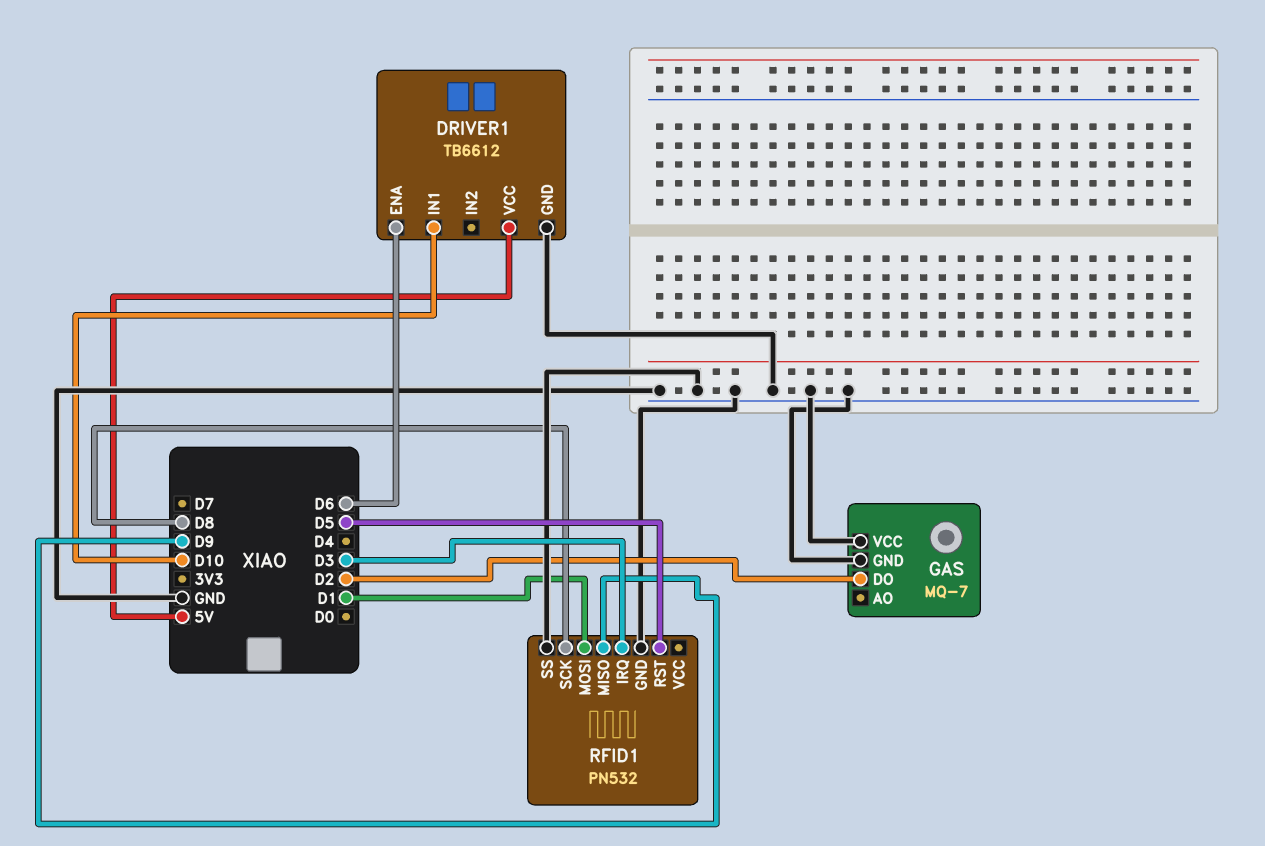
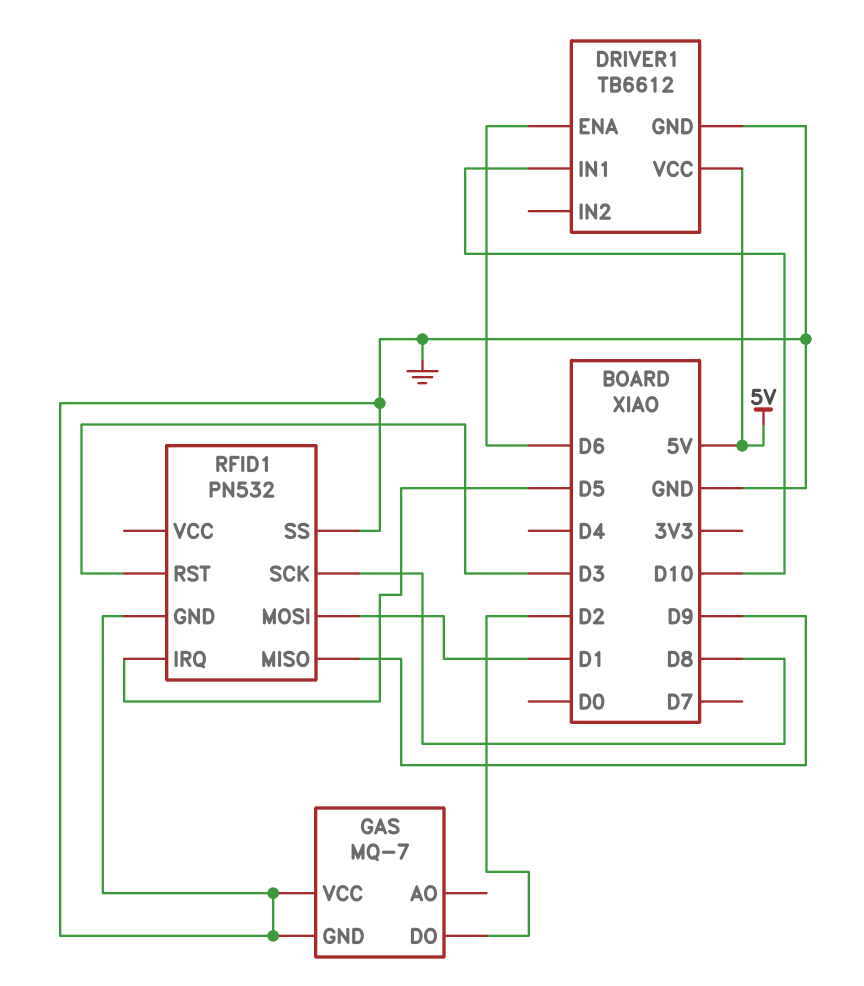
RFID1 pin IRQ: D3 -> D5
RFID1 pin RST: D5 -> D3

